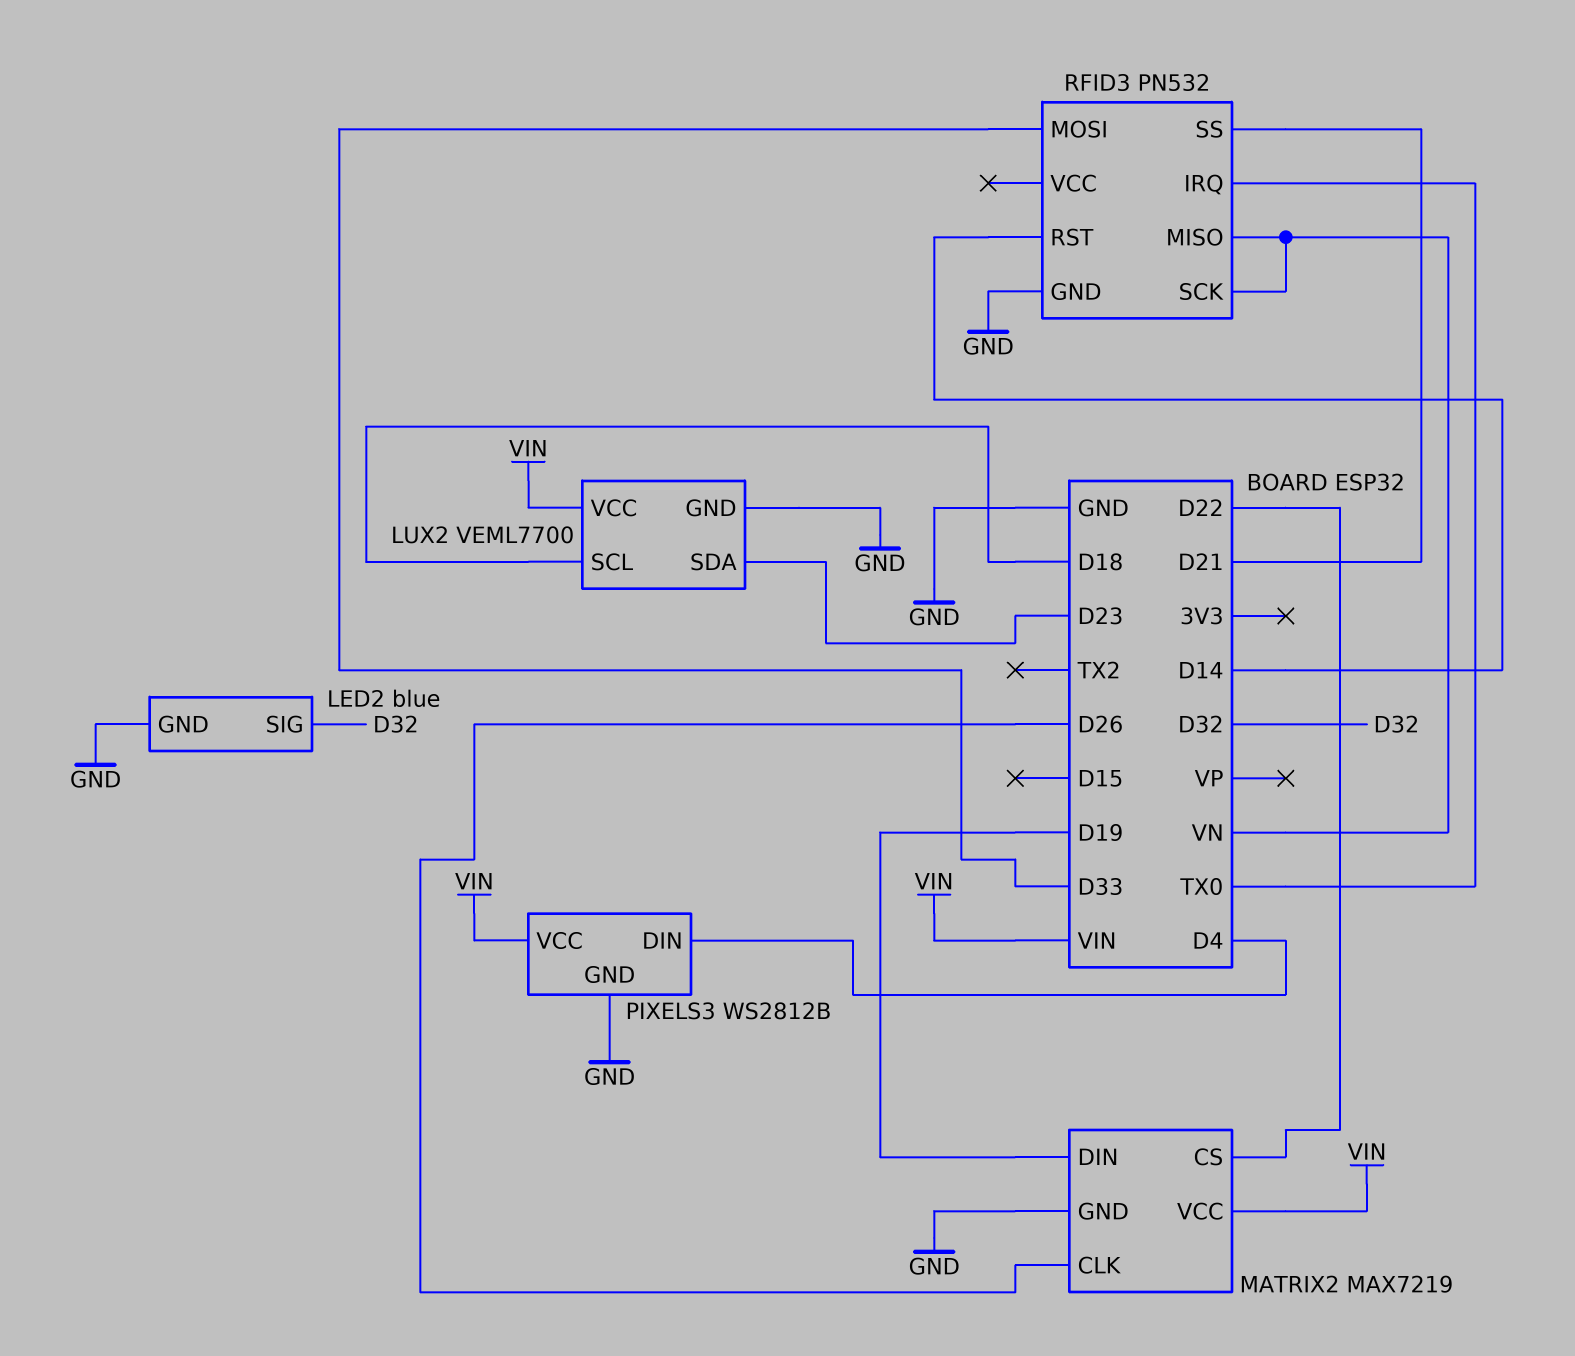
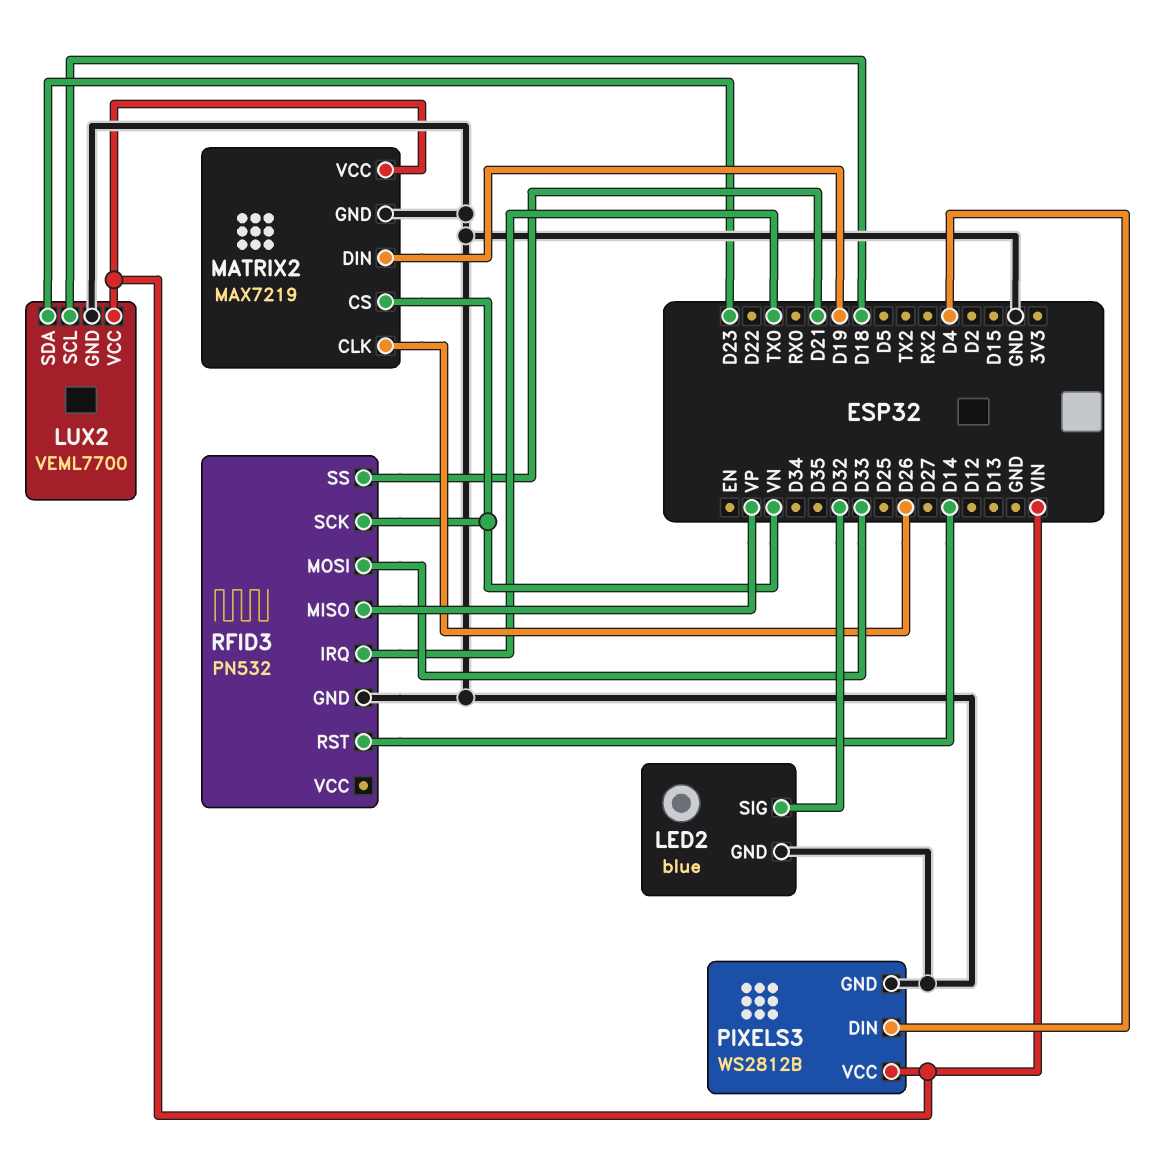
MATRIX2 pin CS: D22 -> VN
RFID3 pin MISO: VN -> VP

